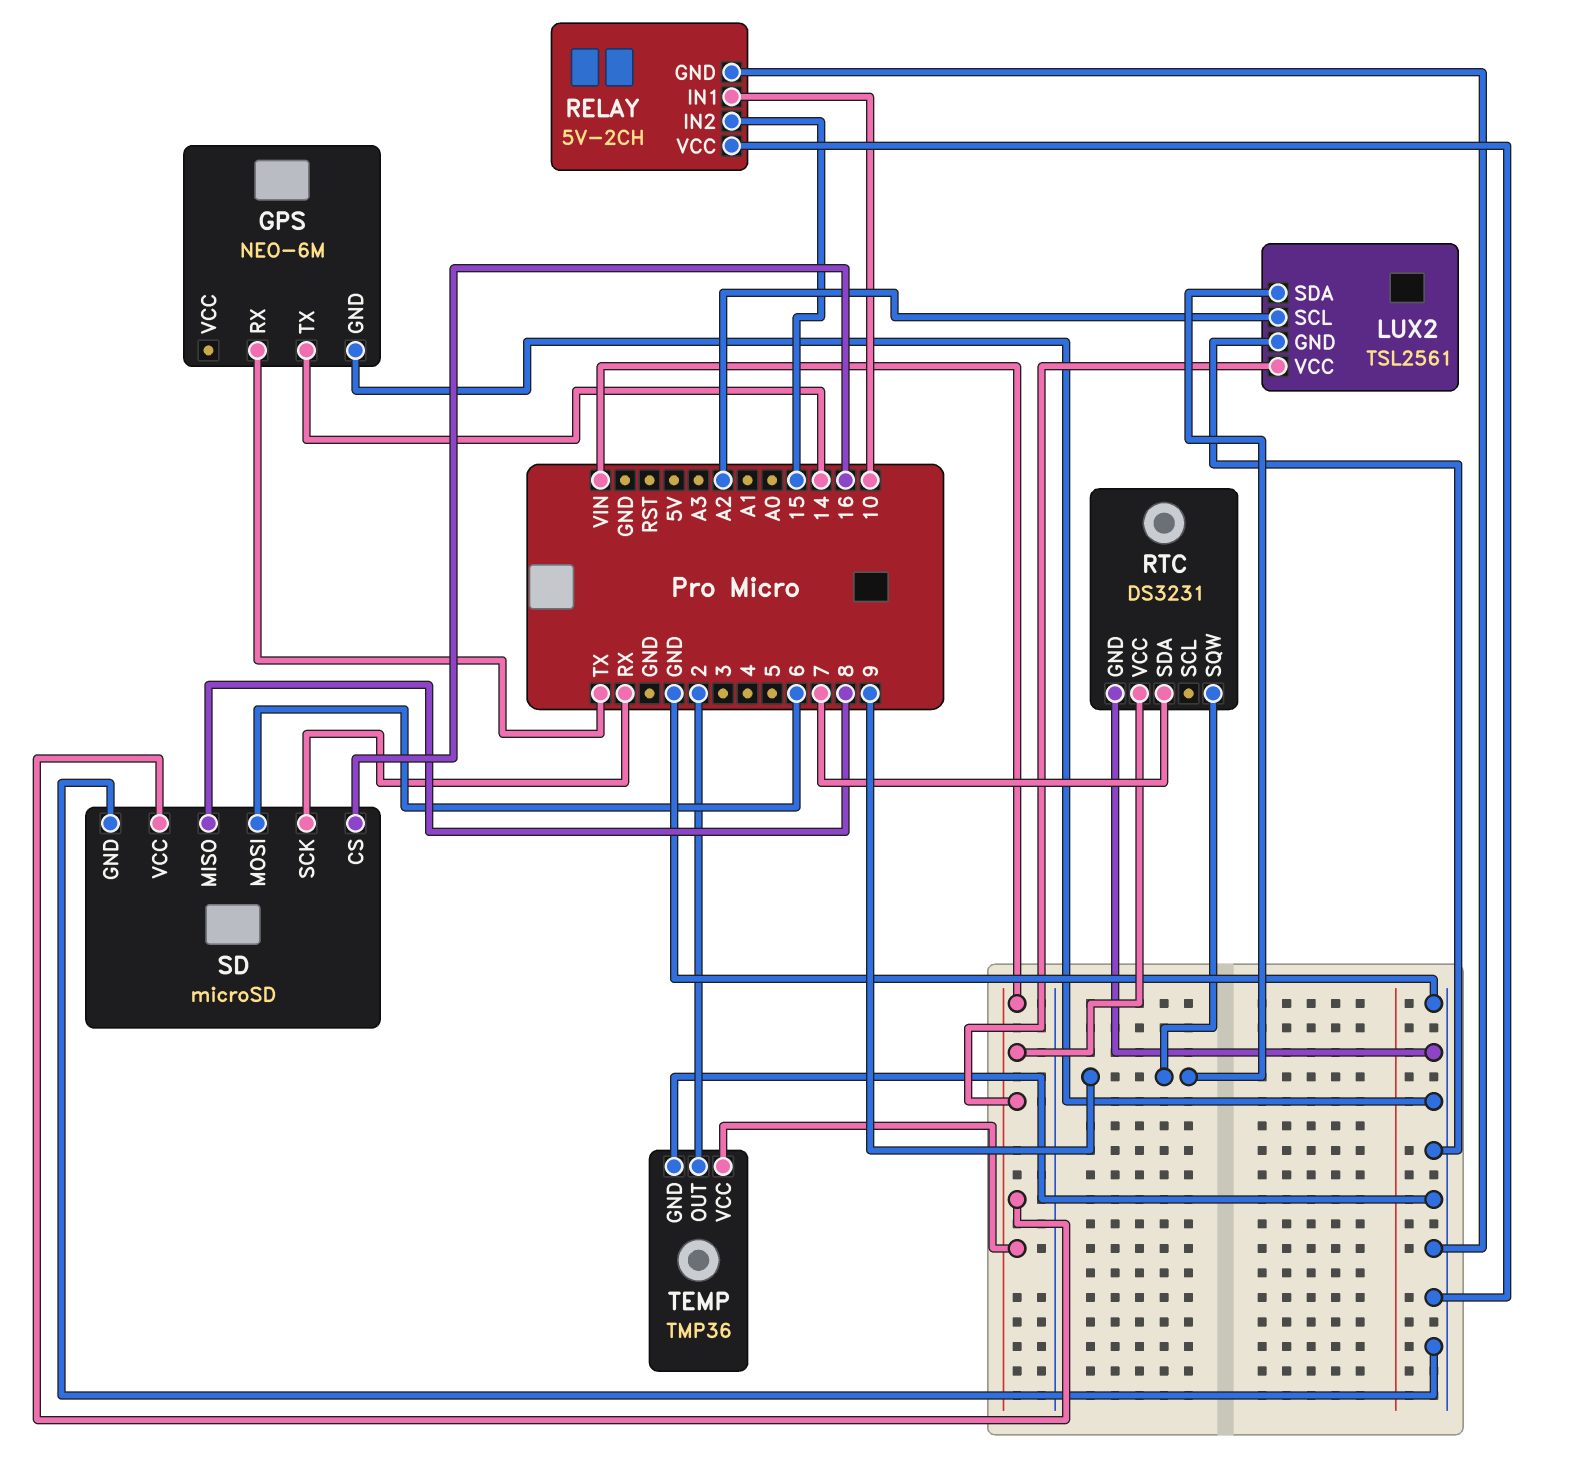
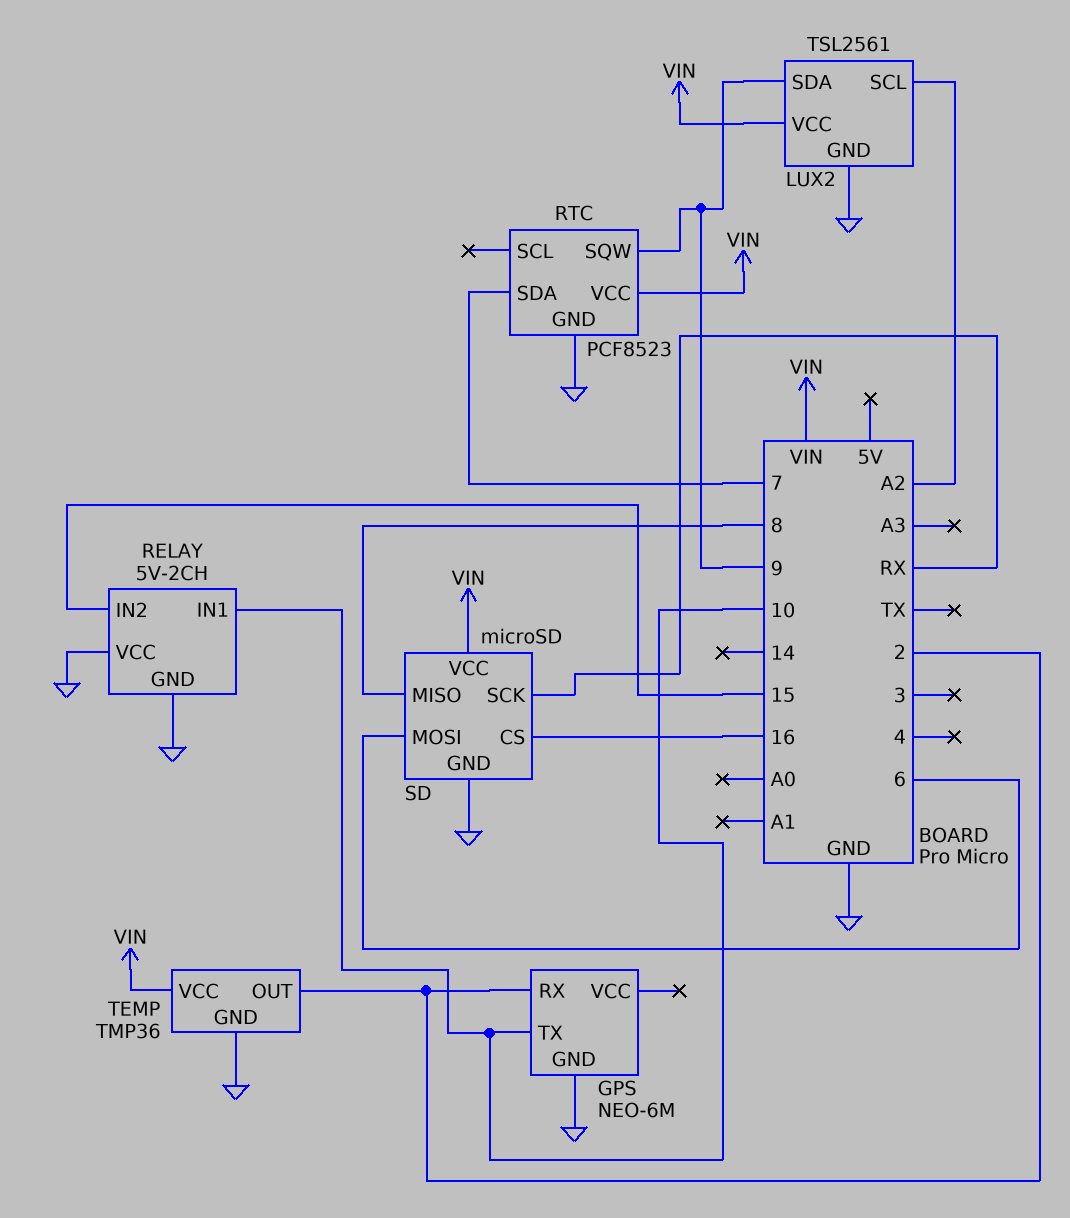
GPS pin RX: TX -> 2
GPS pin TX: 14 -> 10
RTC: DS3231 -> PCF8523

